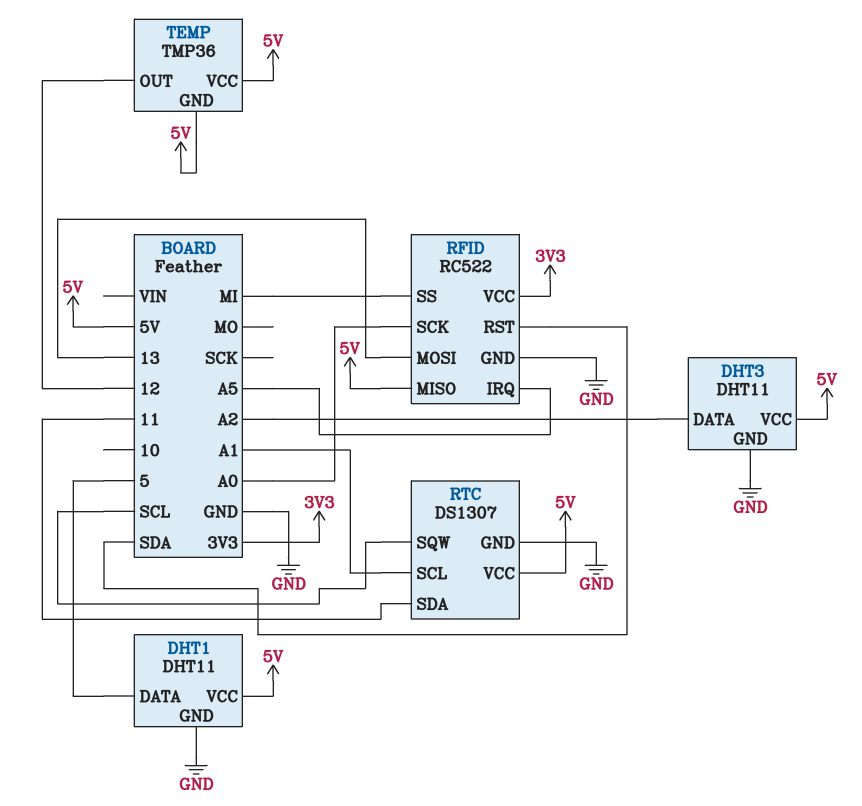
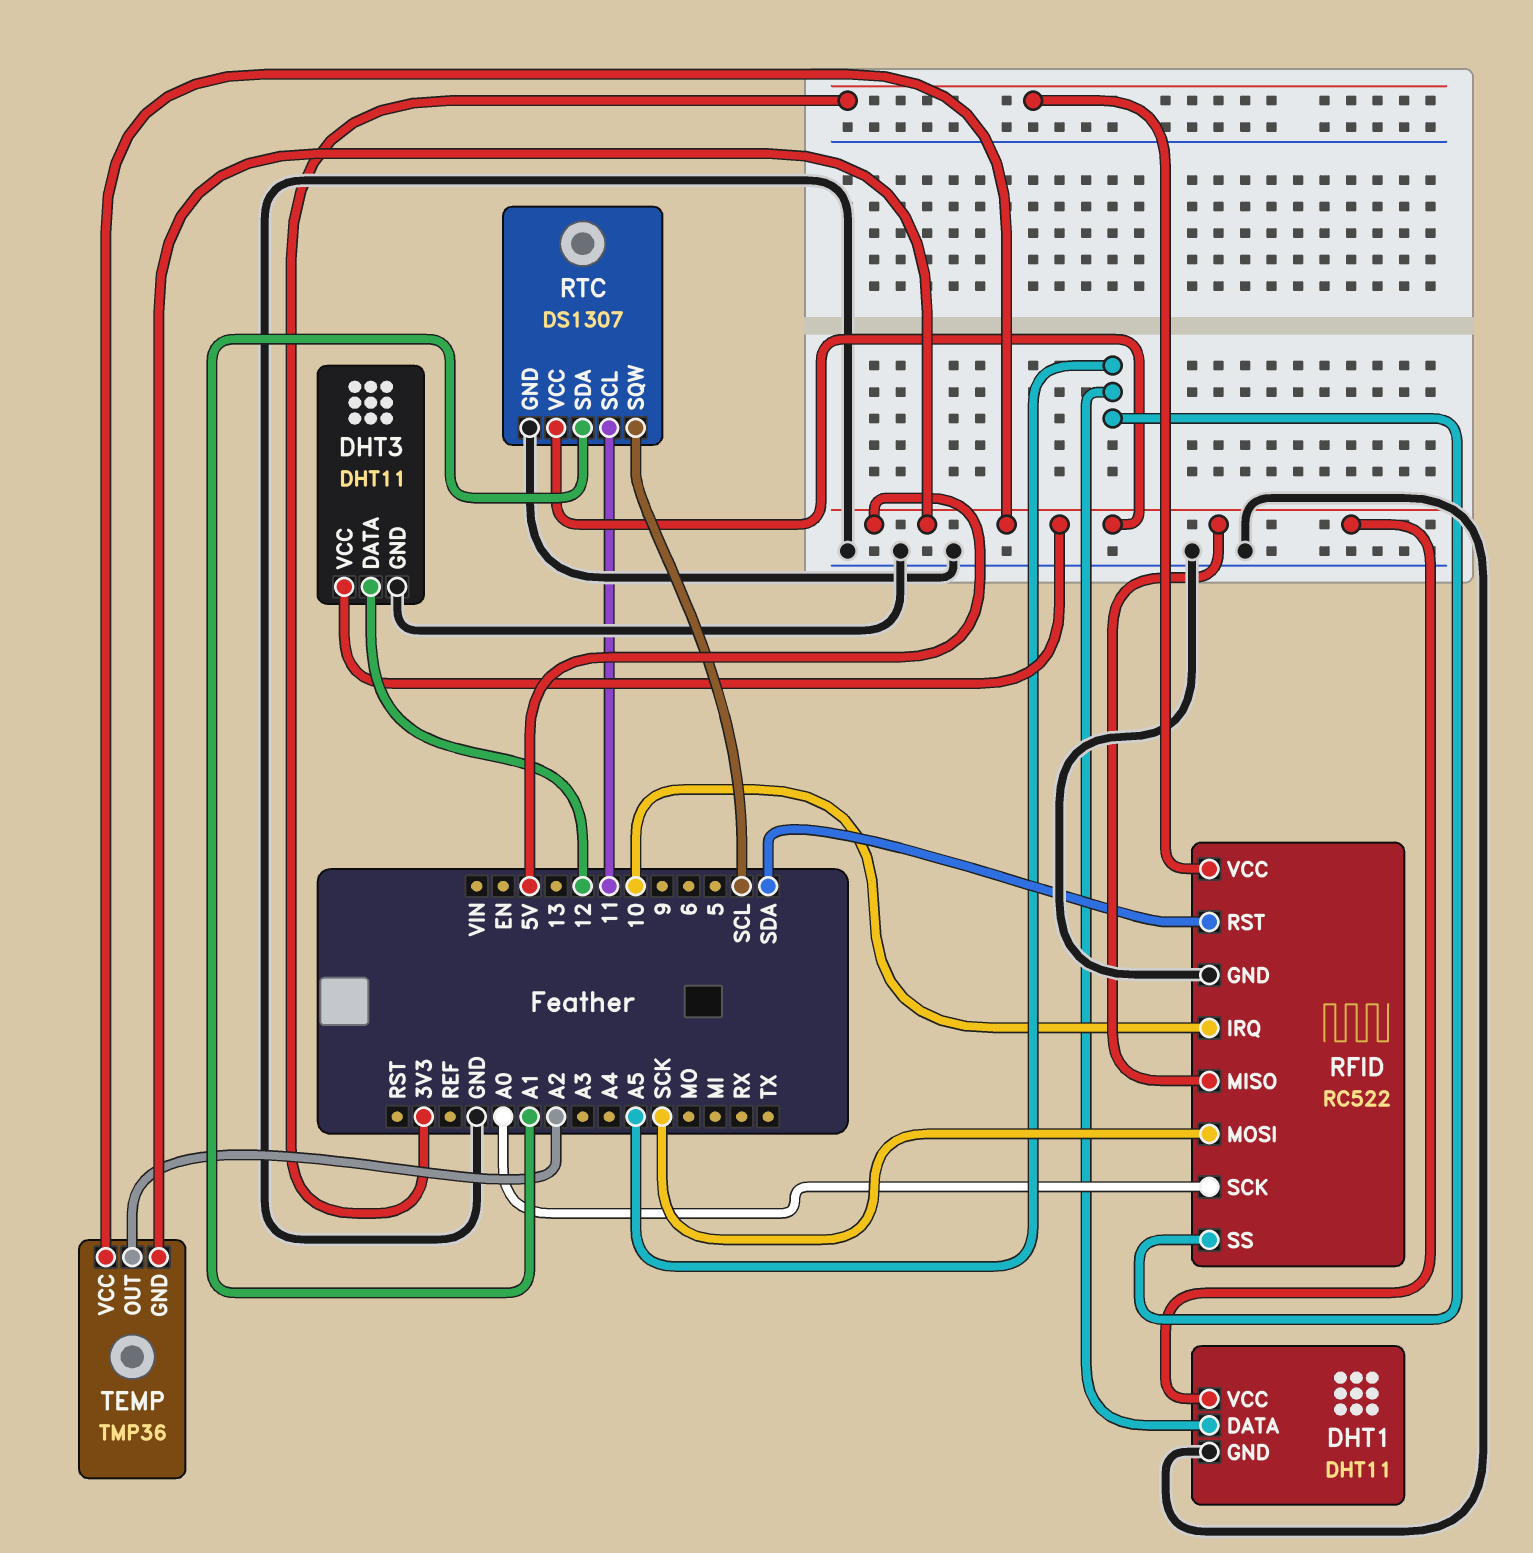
DHT1 pin DATA: 5 -> A5
DHT3 pin DATA: A2 -> 12
RFID pin IRQ: A5 -> 10
RFID pin MOSI: 13 -> SCK
RFID pin SS: MI -> A5
RTC pin SCL: A1 -> 11
RTC pin SDA: 11 -> A1
TEMP pin OUT: 12 -> A2

